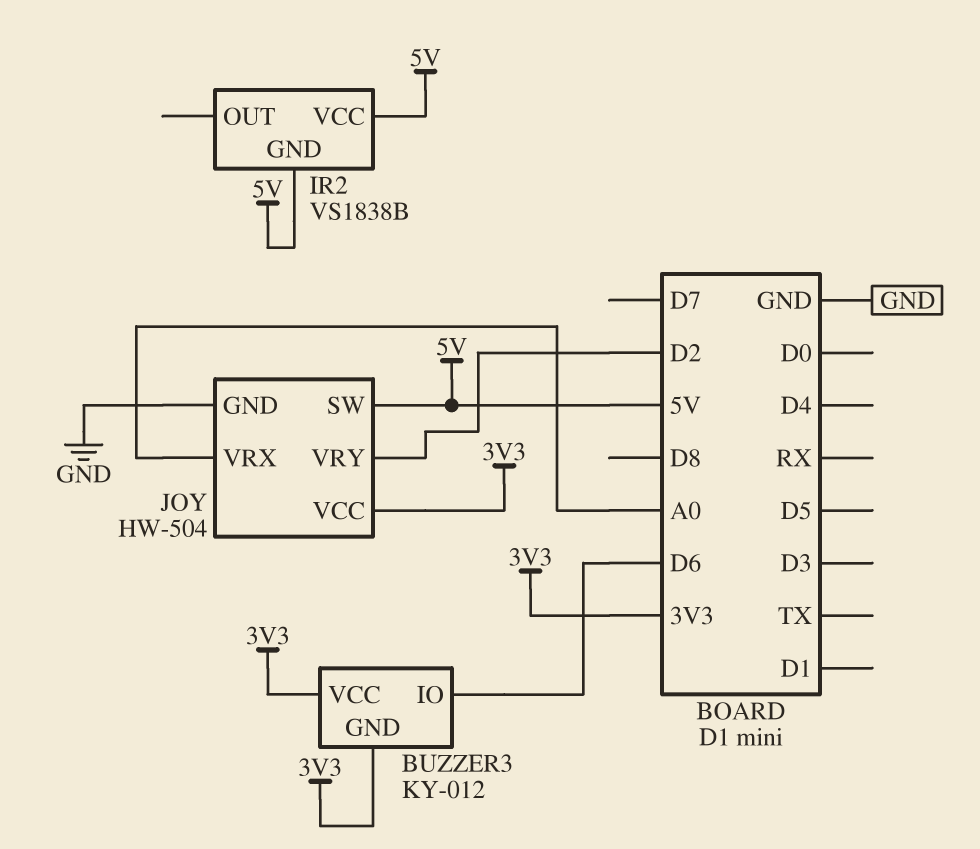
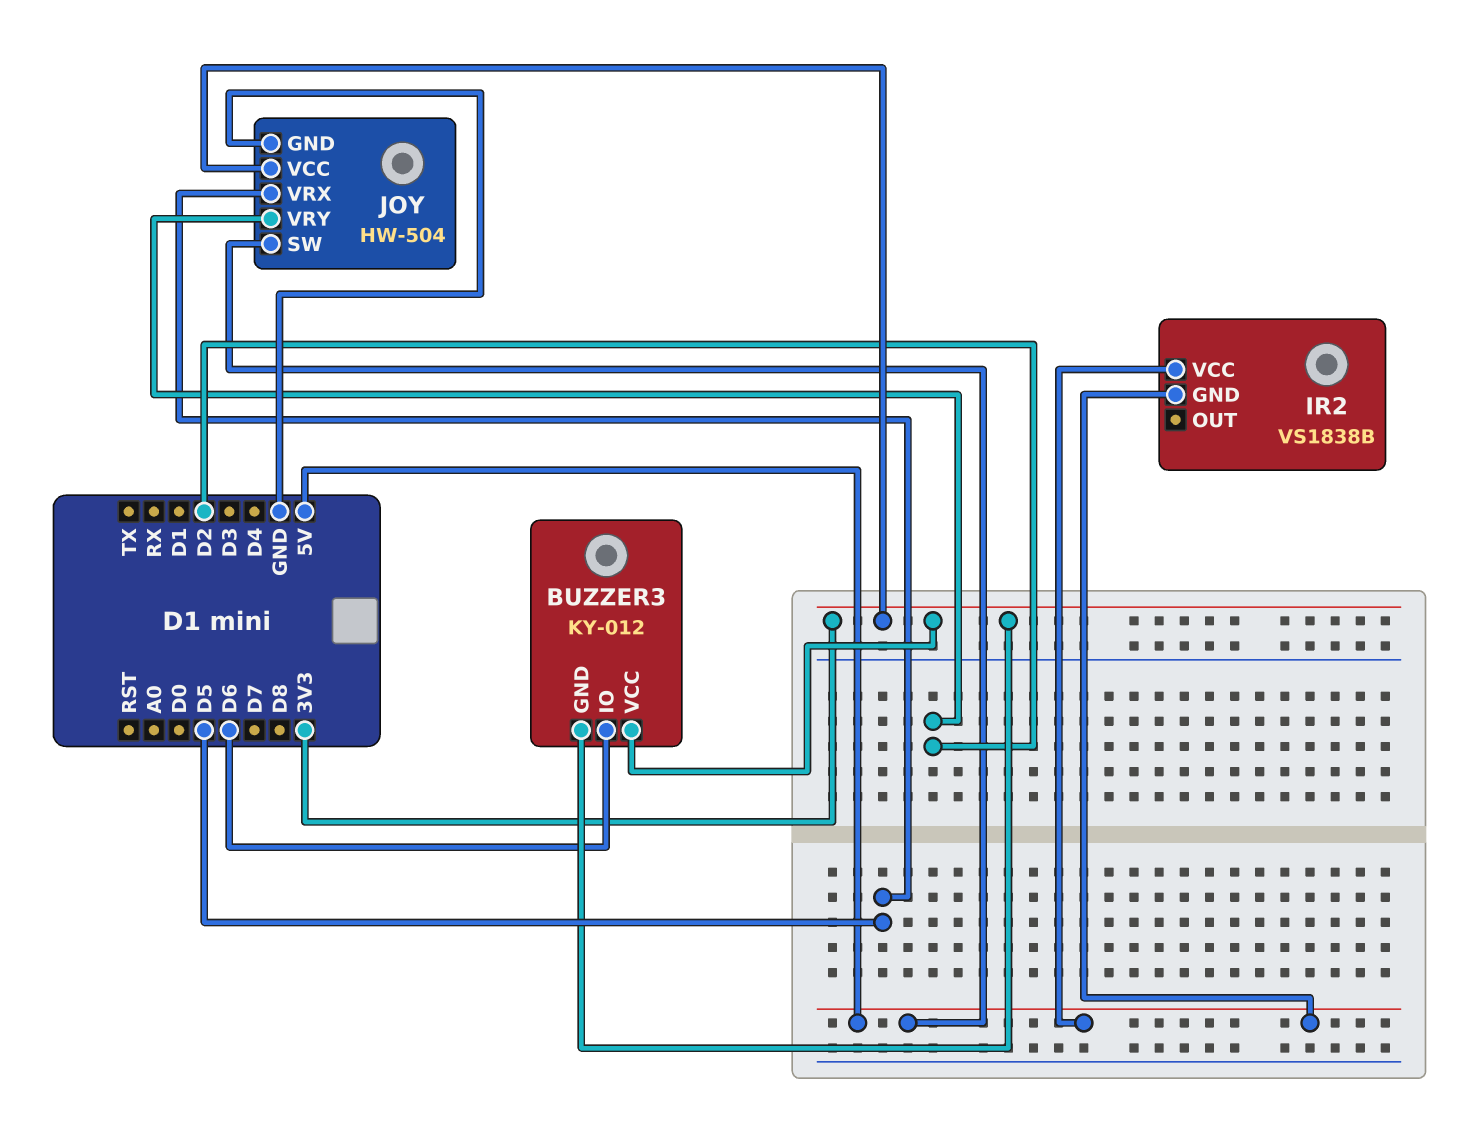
JOY pin VRX: A0 -> D5

